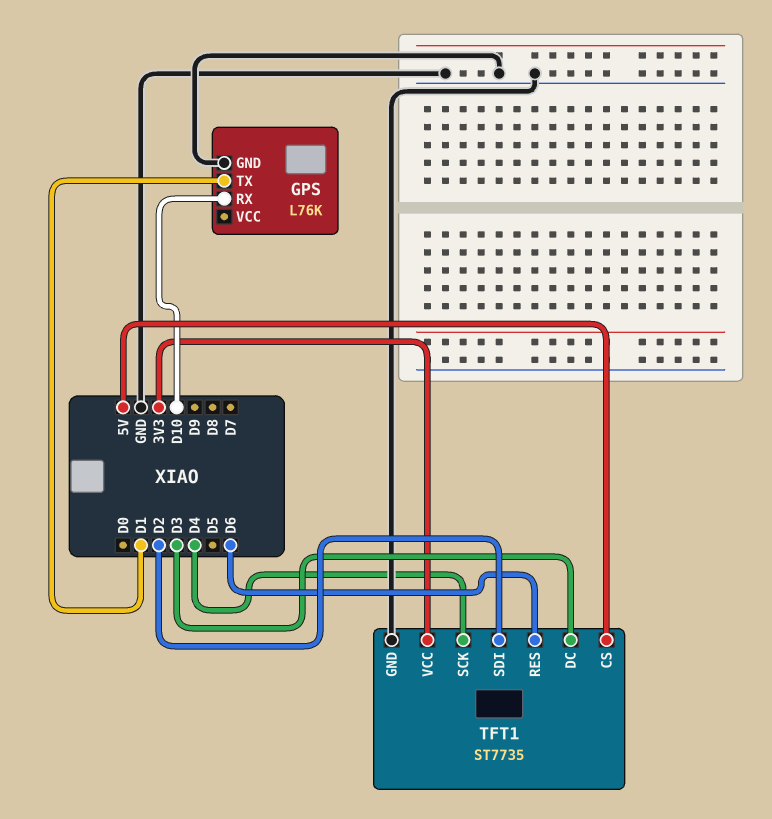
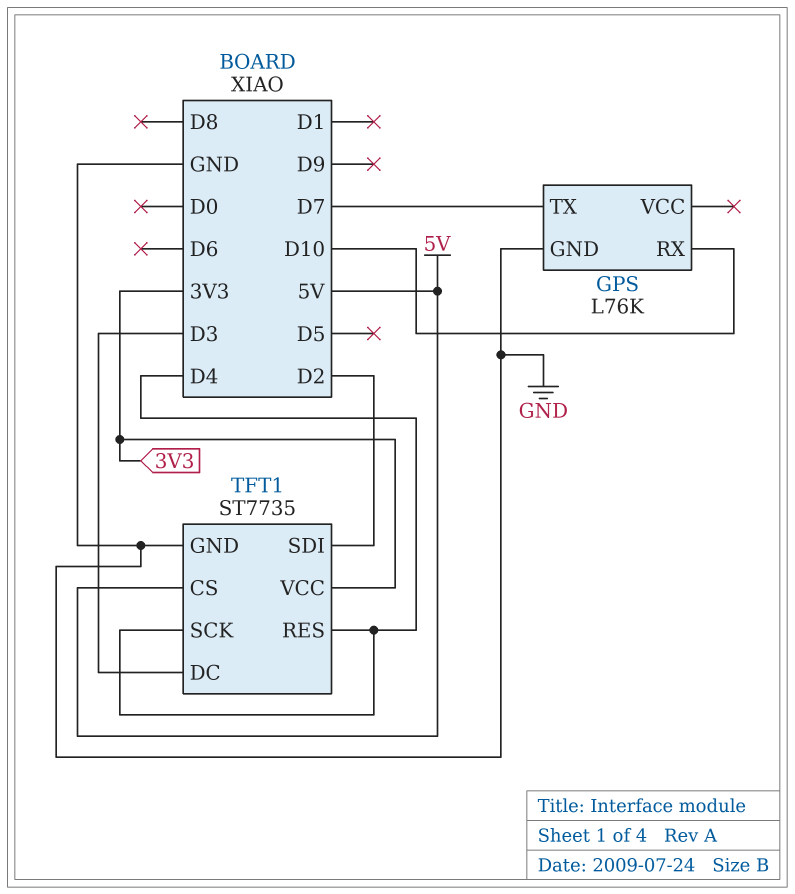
GPS pin TX: D1 -> D7
TFT1 pin RES: D6 -> D4

